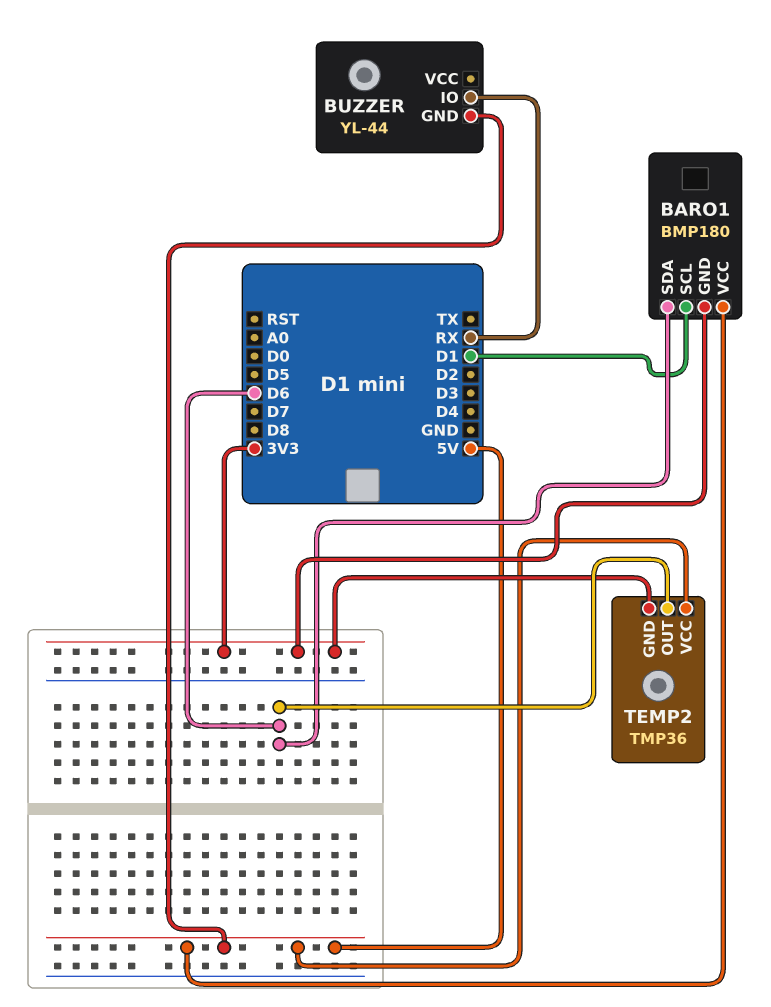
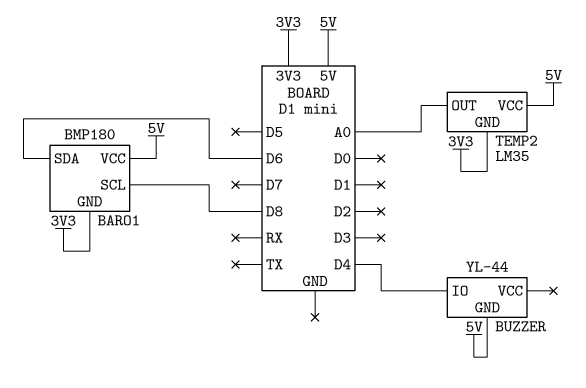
BARO1 pin SCL: D1 -> D8
BUZZER pin IO: RX -> D4
TEMP2: TMP36 -> LM35
TEMP2 pin OUT: D6 -> A0

